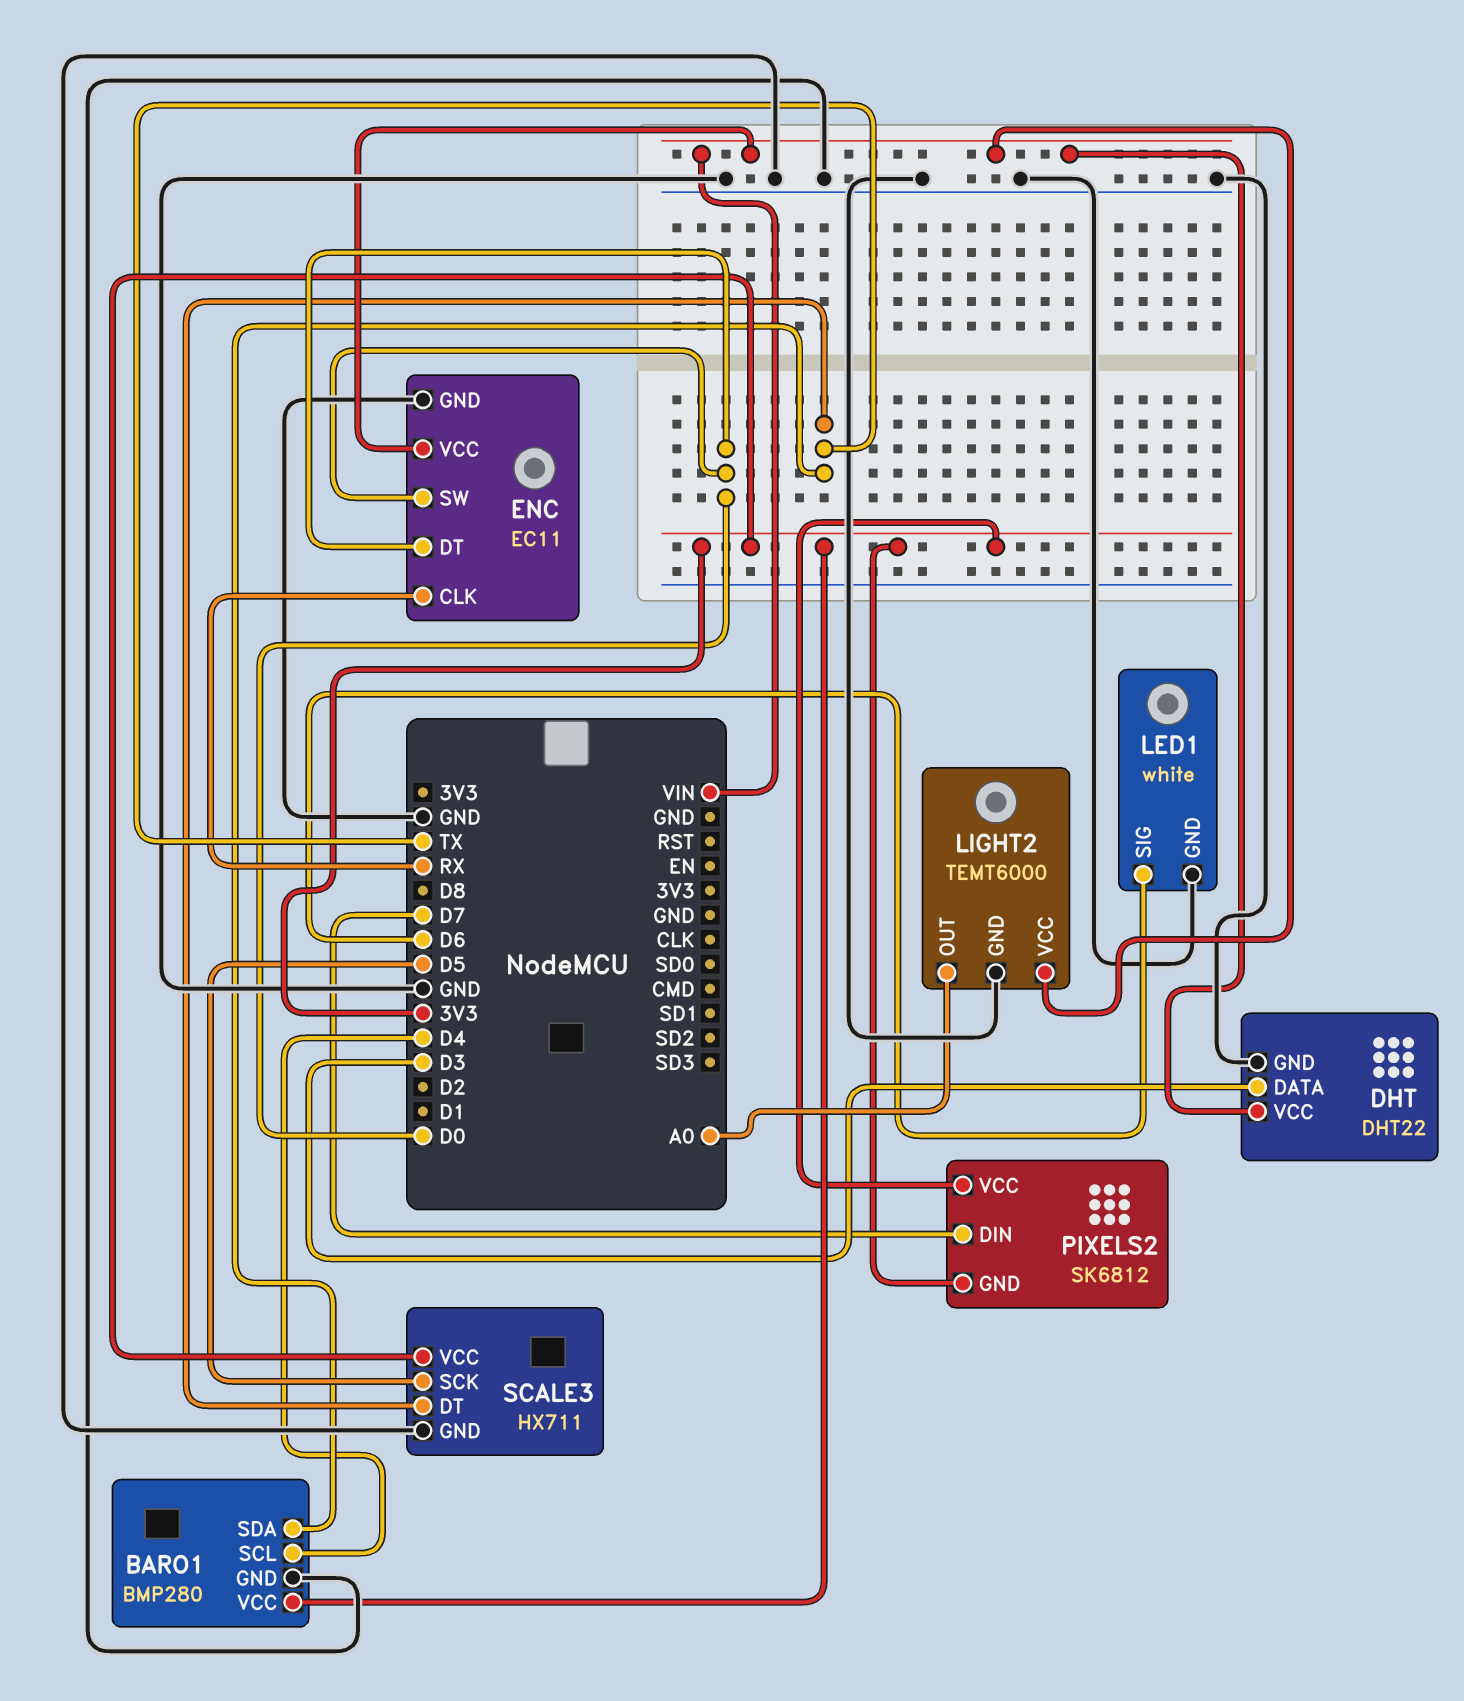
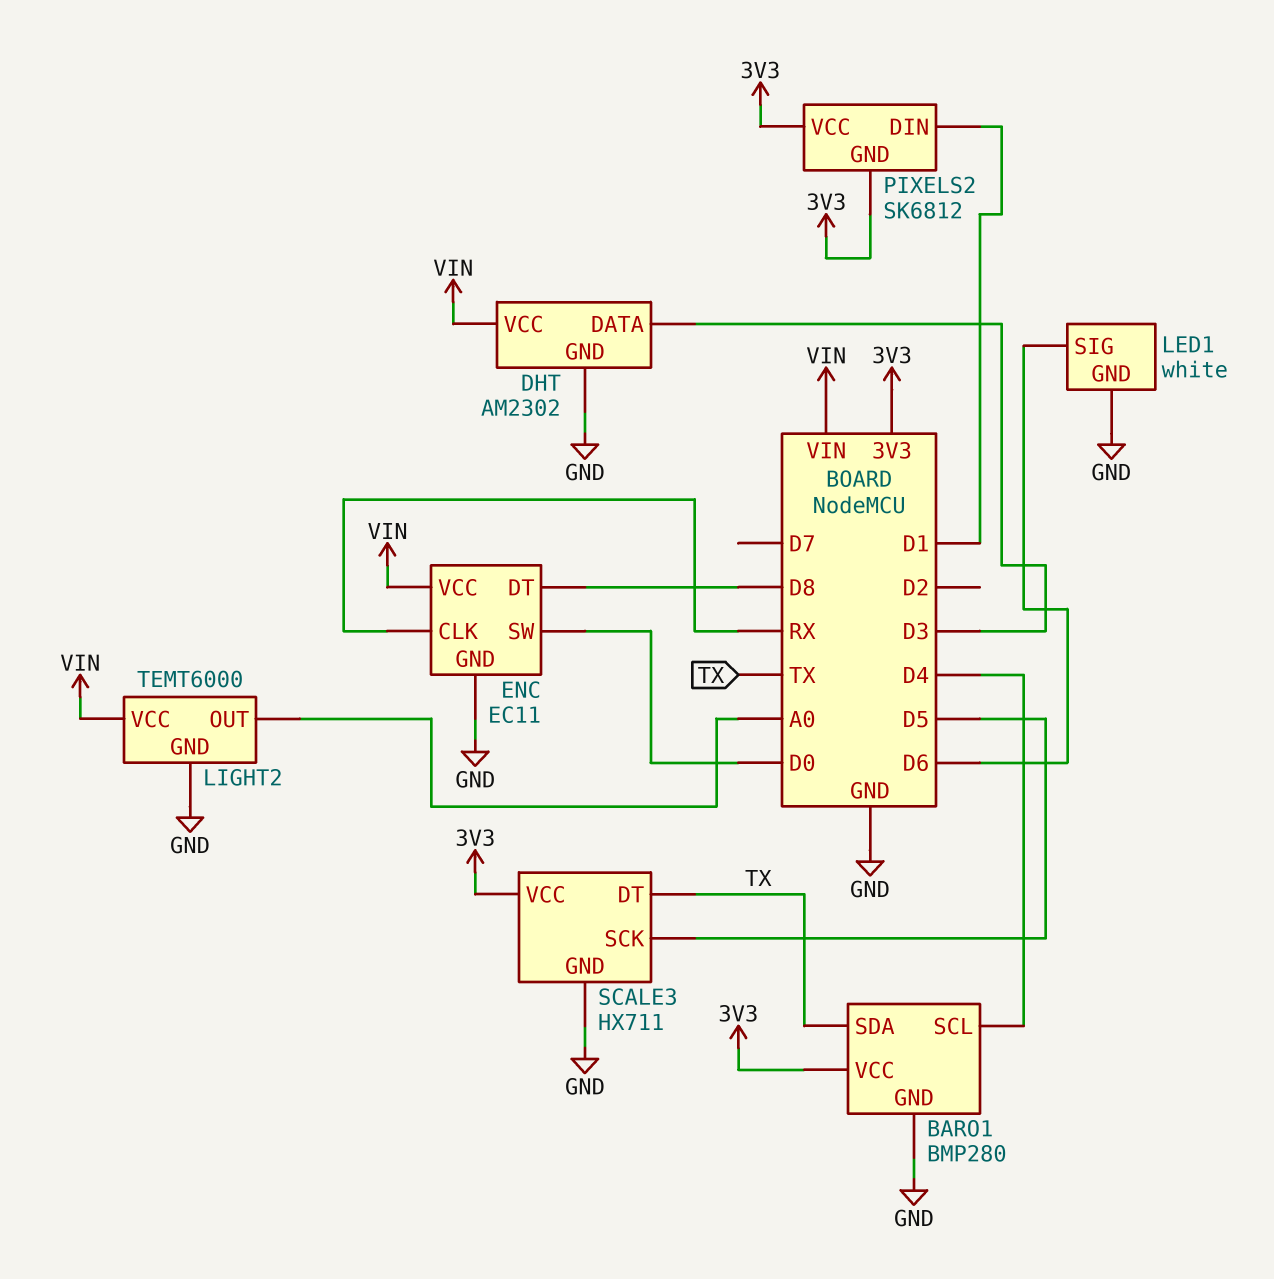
DHT: DHT22 -> AM2302
ENC pin DT: D0 -> D8
PIXELS2 pin DIN: D7 -> D1

